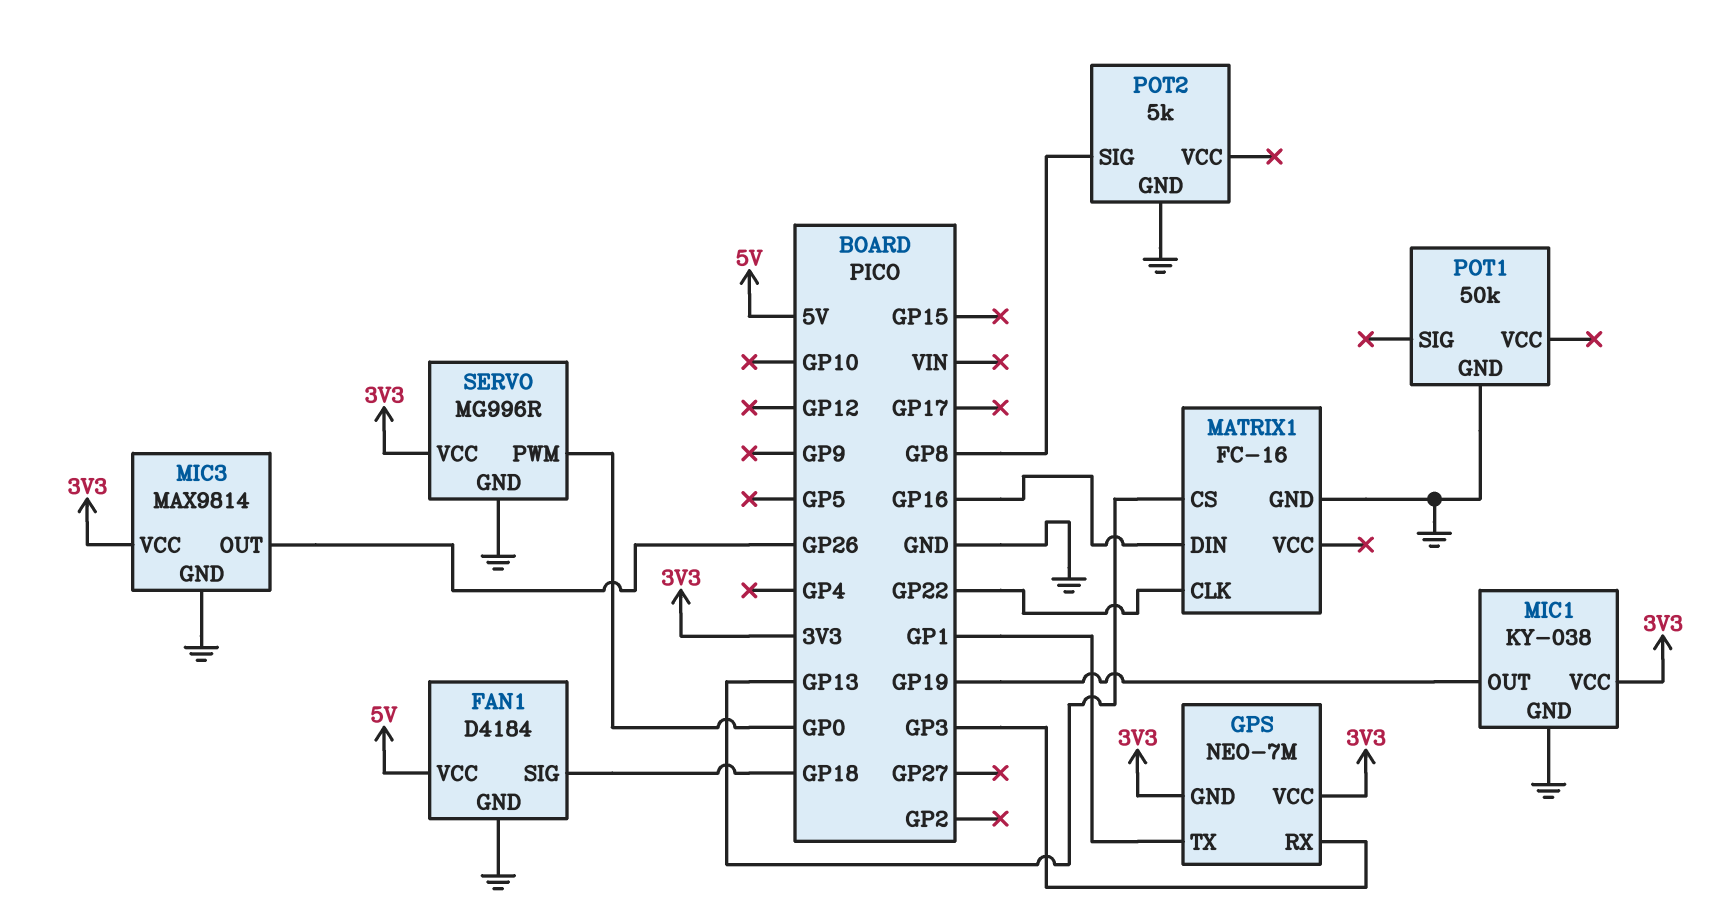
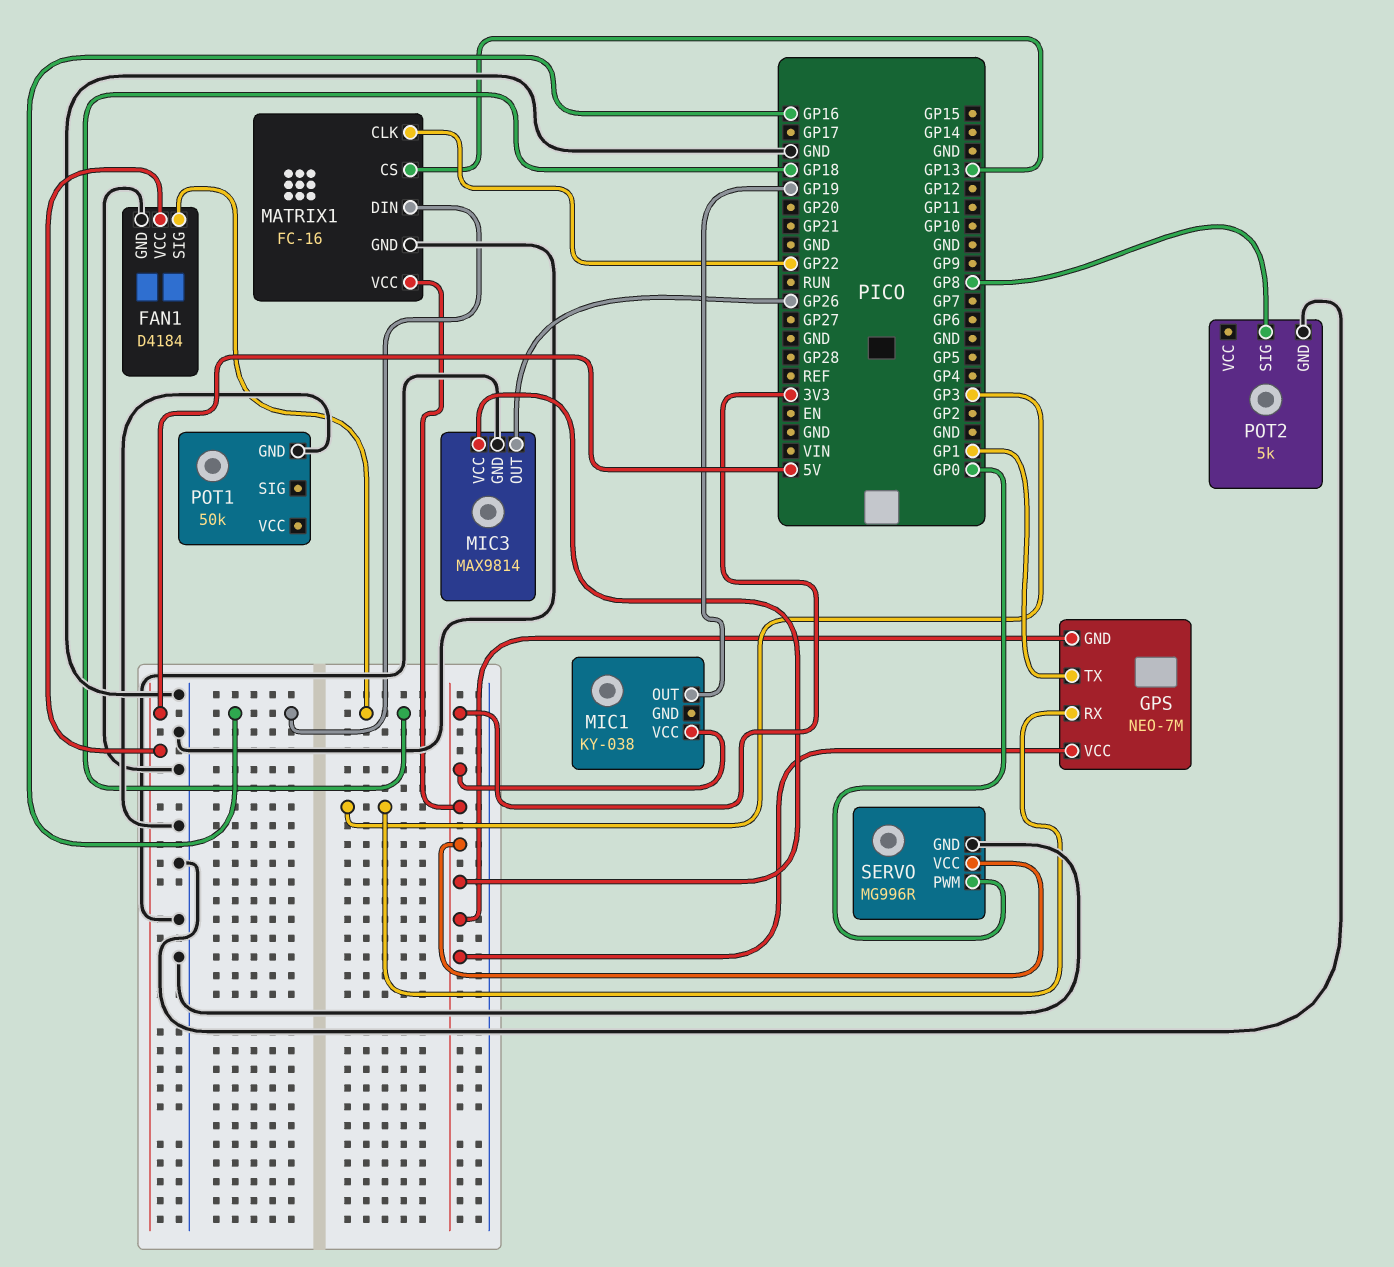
MATRIX1 pin VCC: none -> 3V3
MIC1 pin GND: GND -> none

